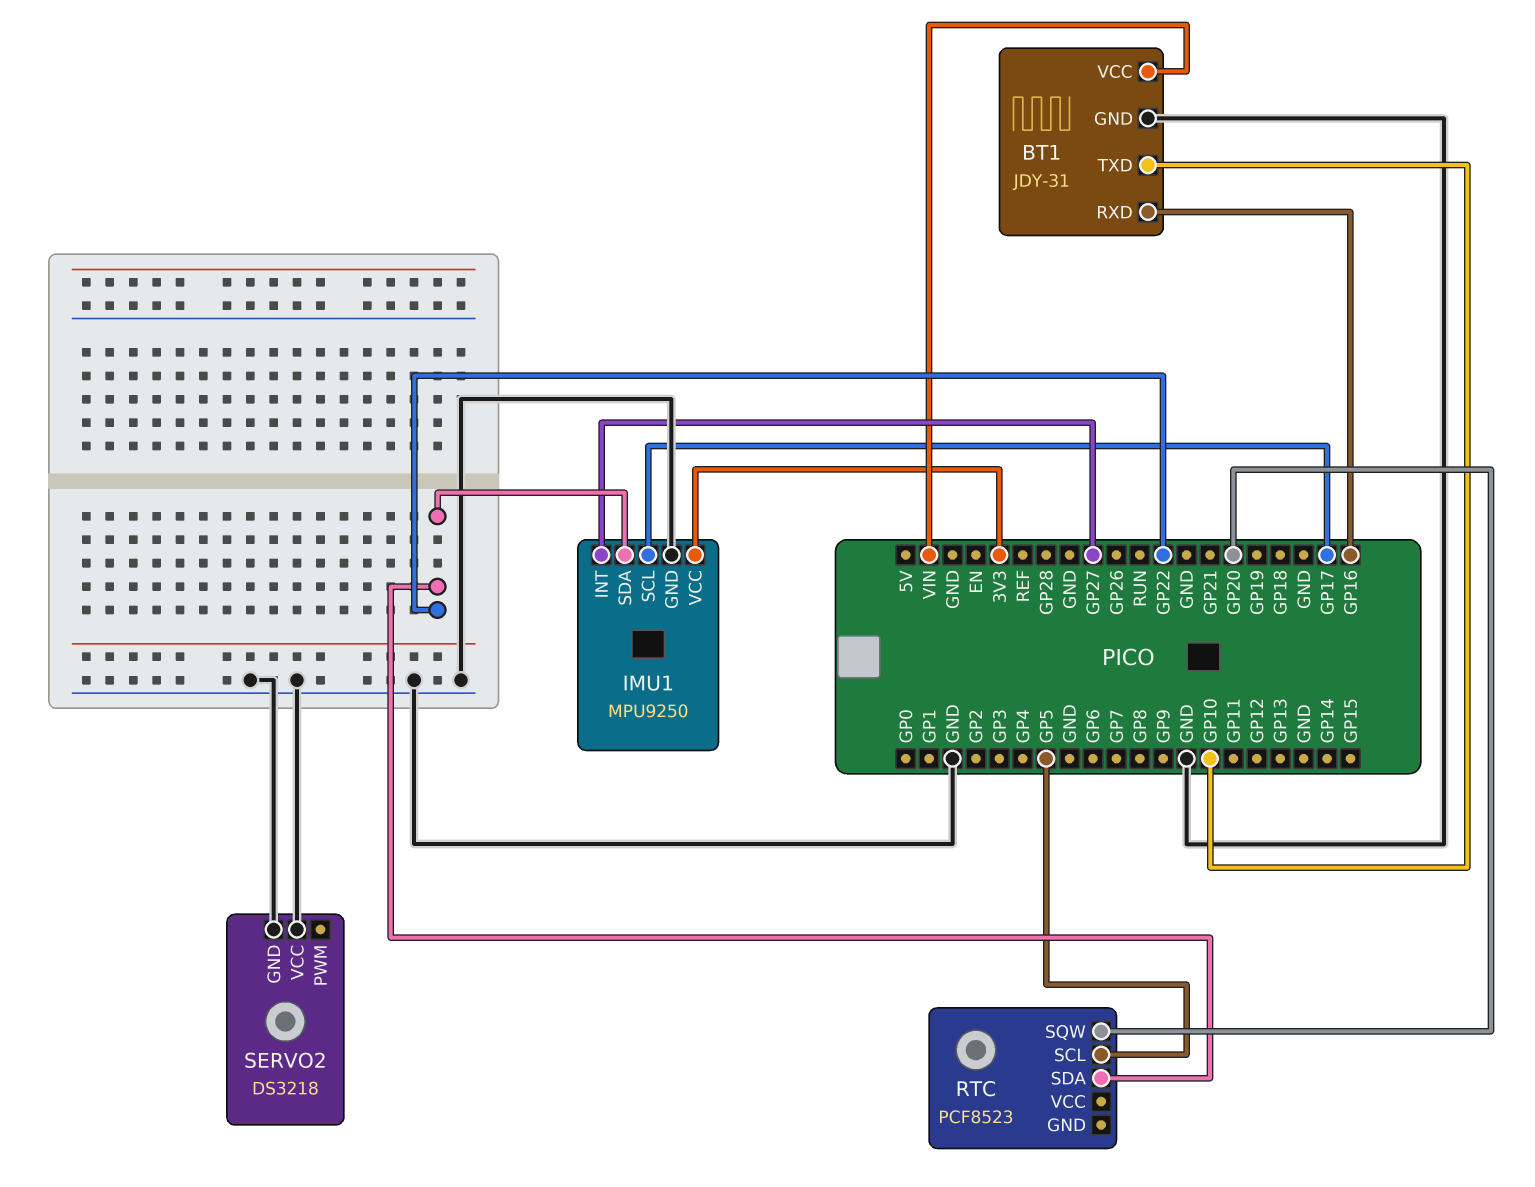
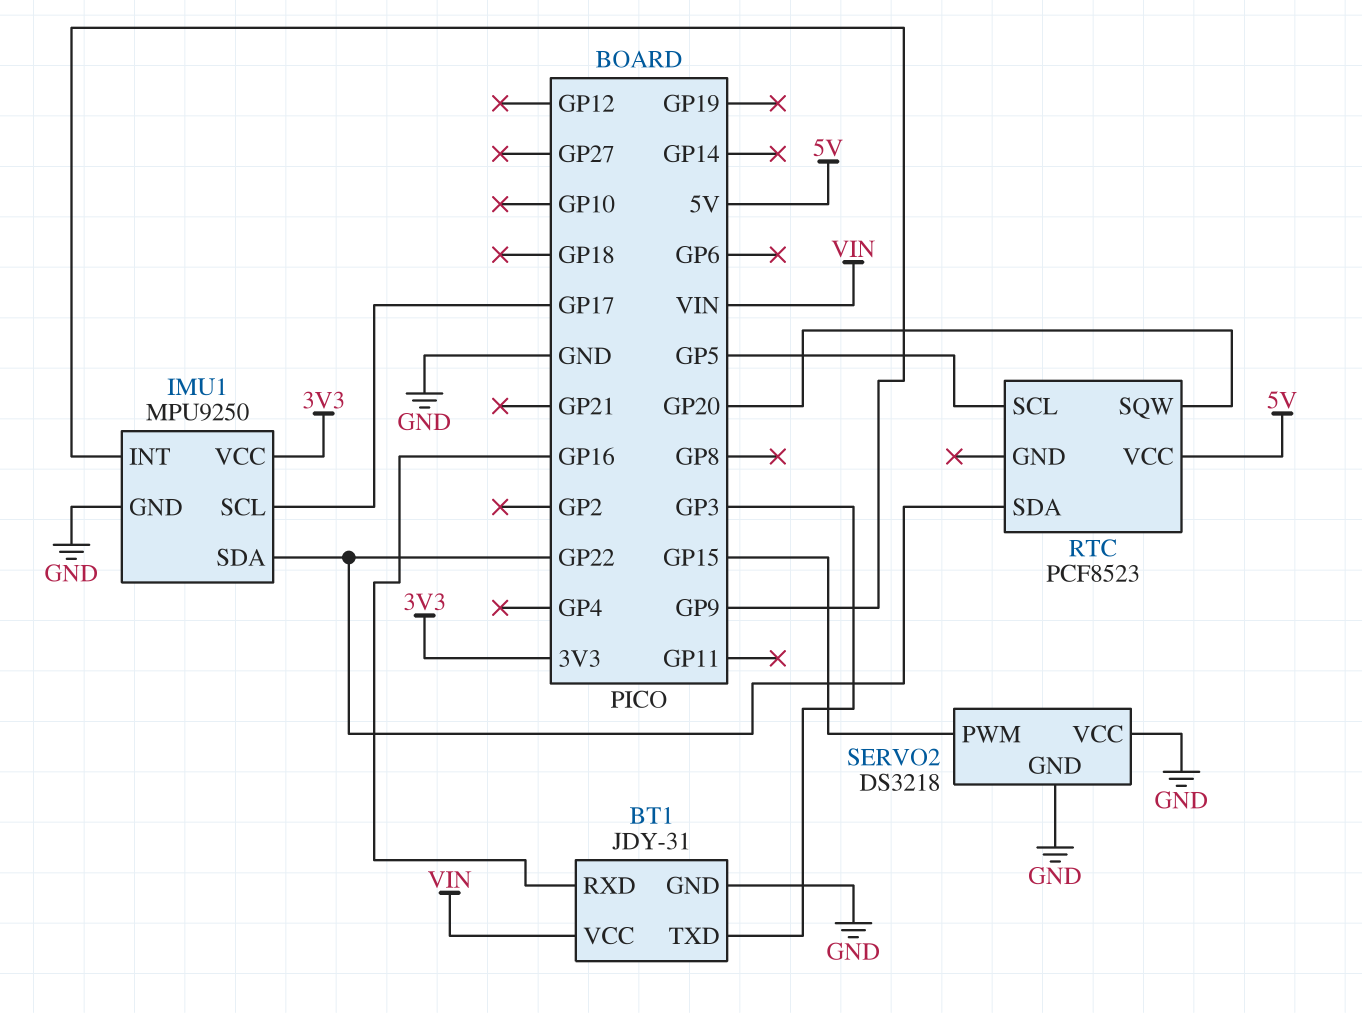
BT1 pin TXD: GP10 -> GP3
IMU1 pin INT: GP27 -> GP9
RTC pin VCC: none -> 5V
SERVO2 pin PWM: none -> GP15

